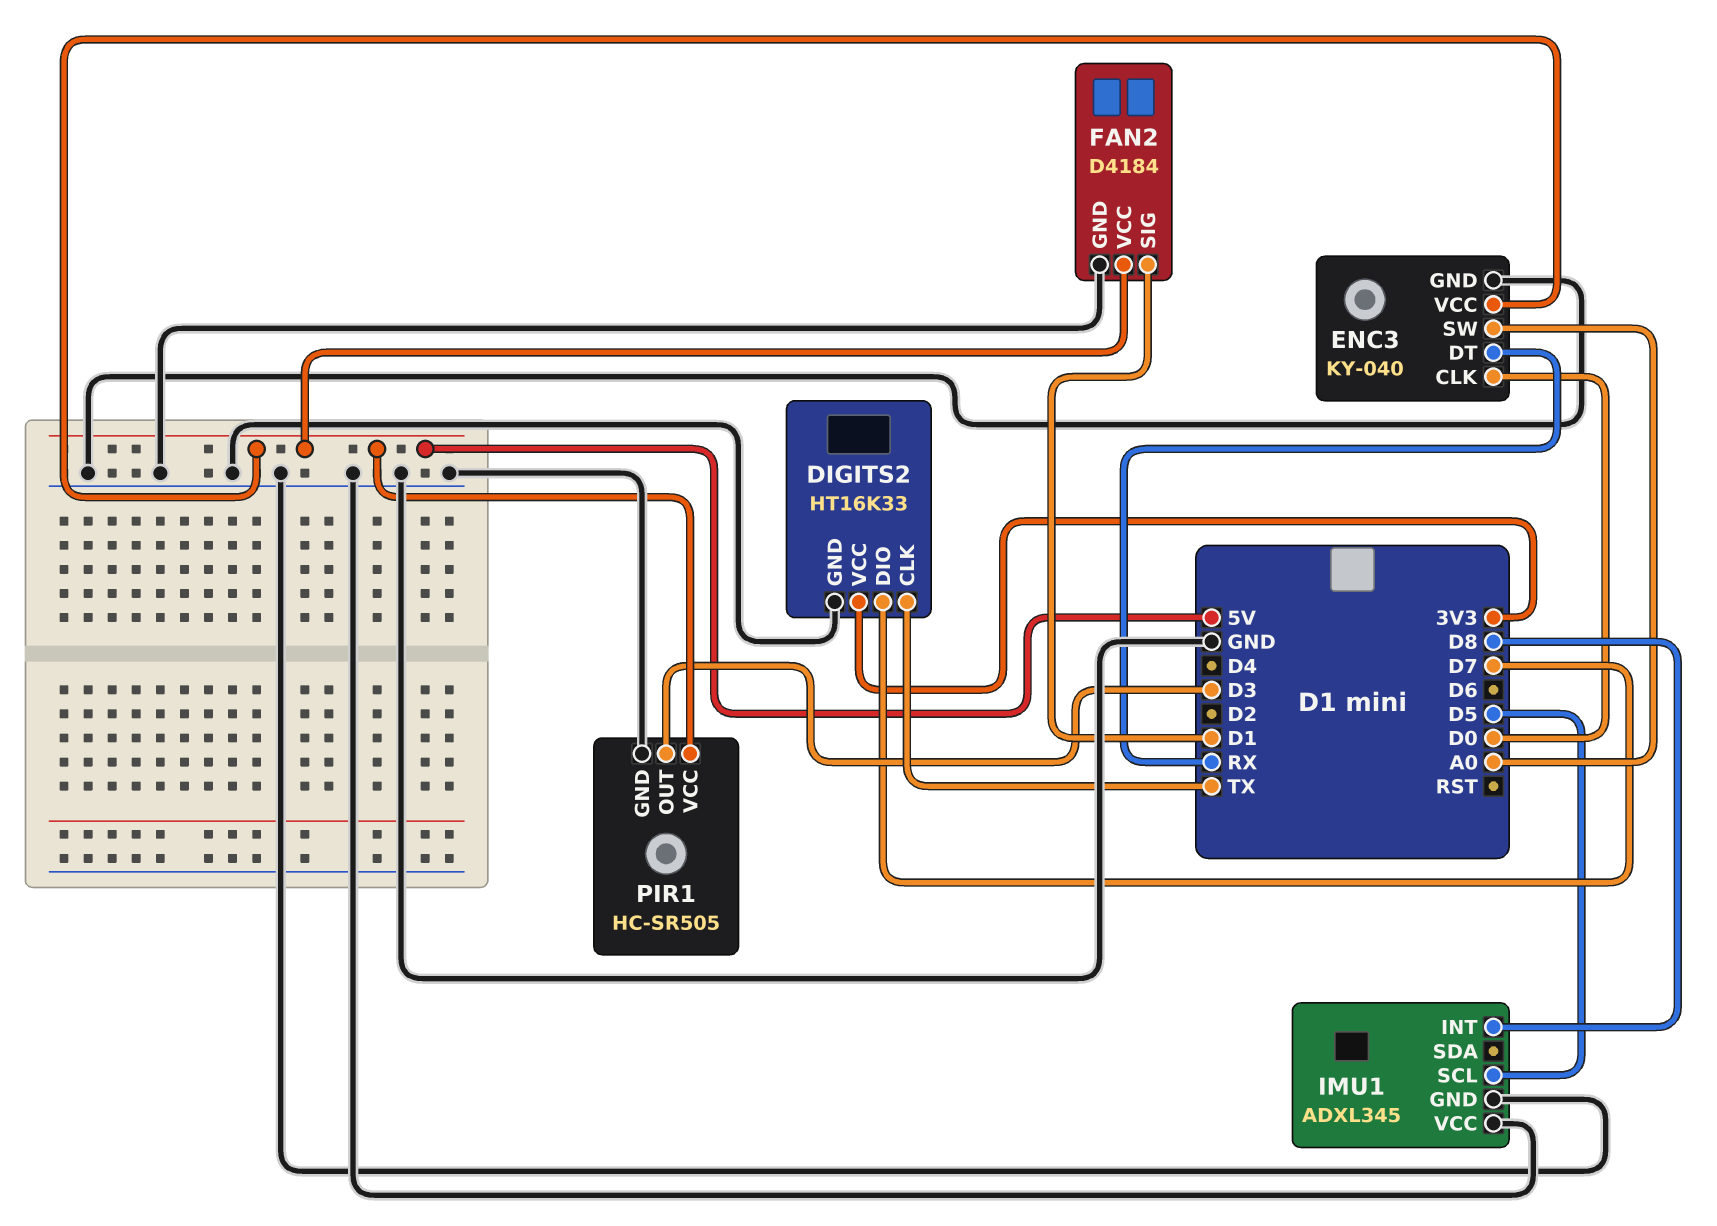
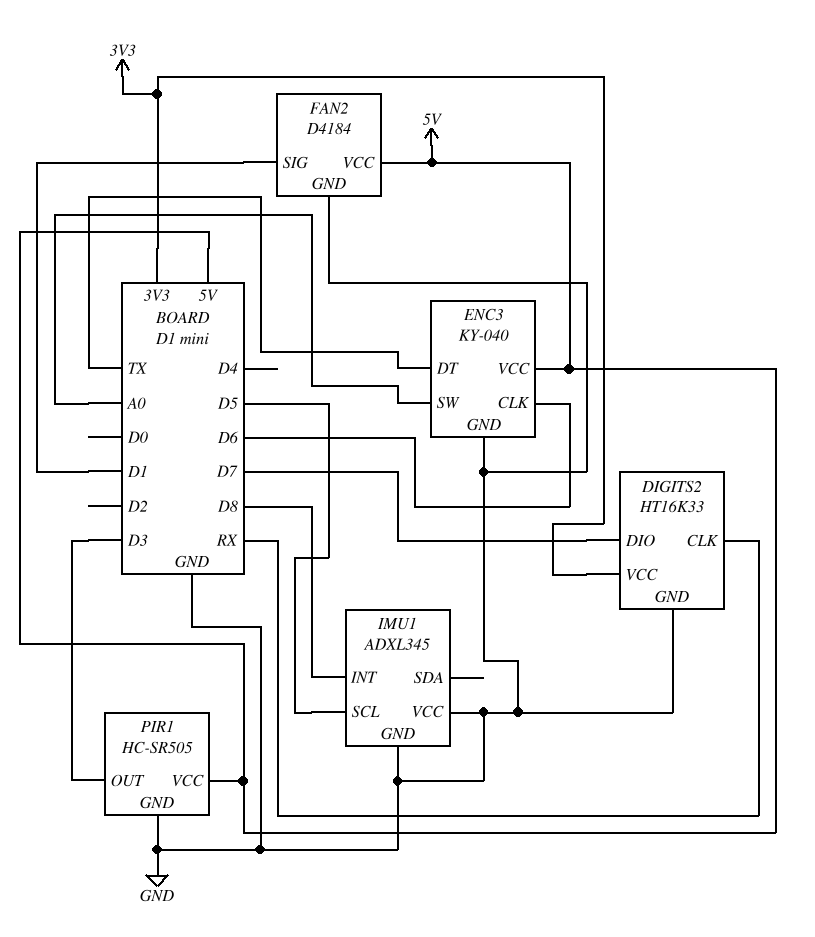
DIGITS2 pin CLK: TX -> RX
ENC3 pin CLK: D0 -> D6
ENC3 pin DT: RX -> TX

